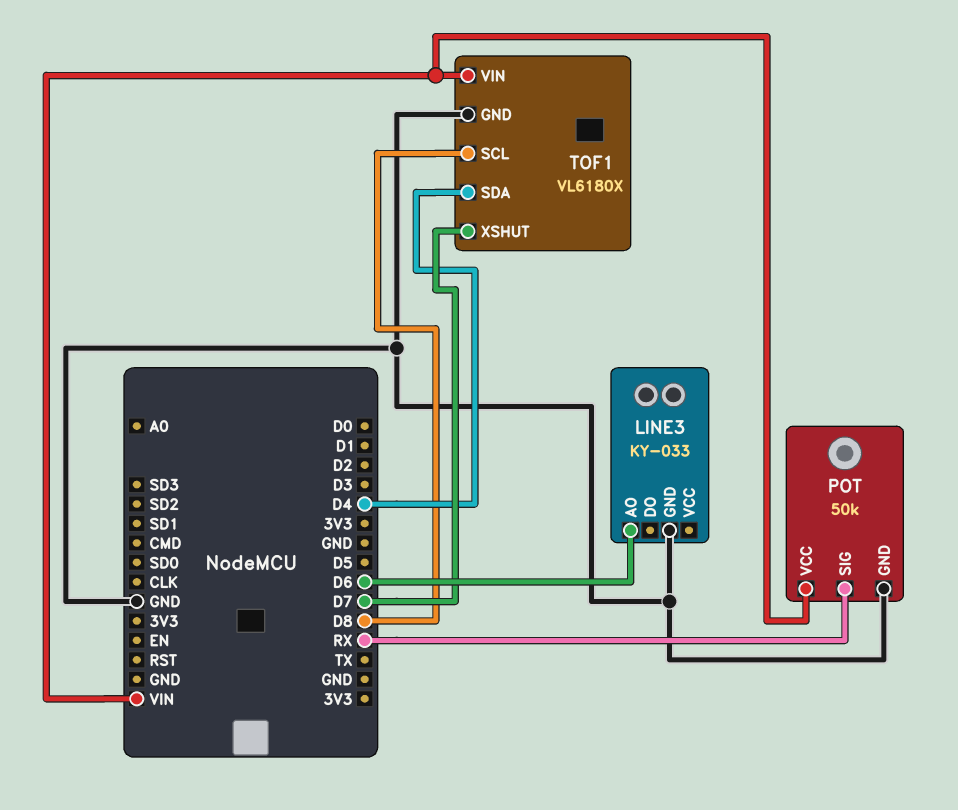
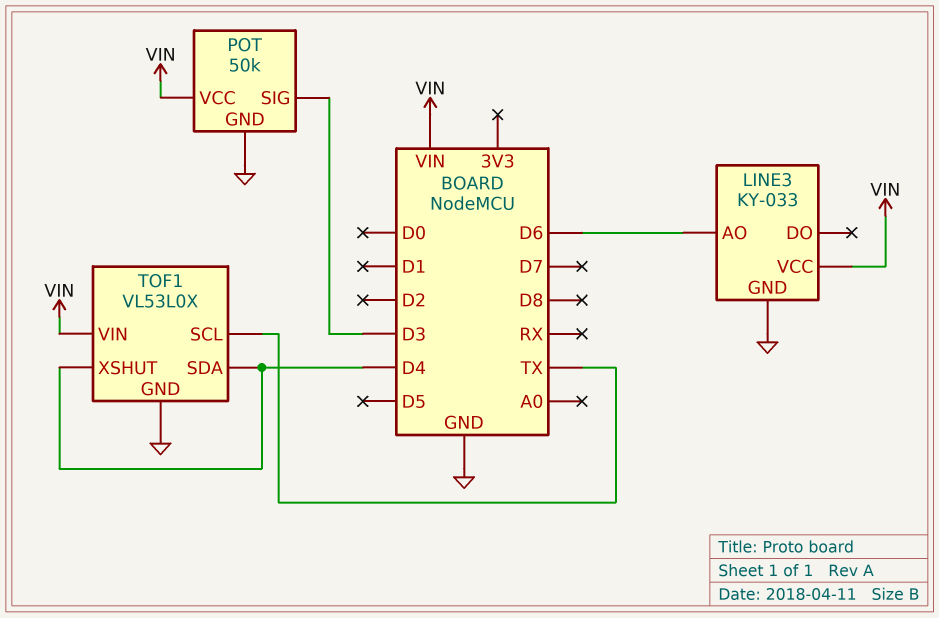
LINE3 pin VCC: none -> VIN
POT pin SIG: RX -> D3
TOF1: VL6180X -> VL53L0X
TOF1 pin SCL: D8 -> TX
TOF1 pin XSHUT: D7 -> D4

